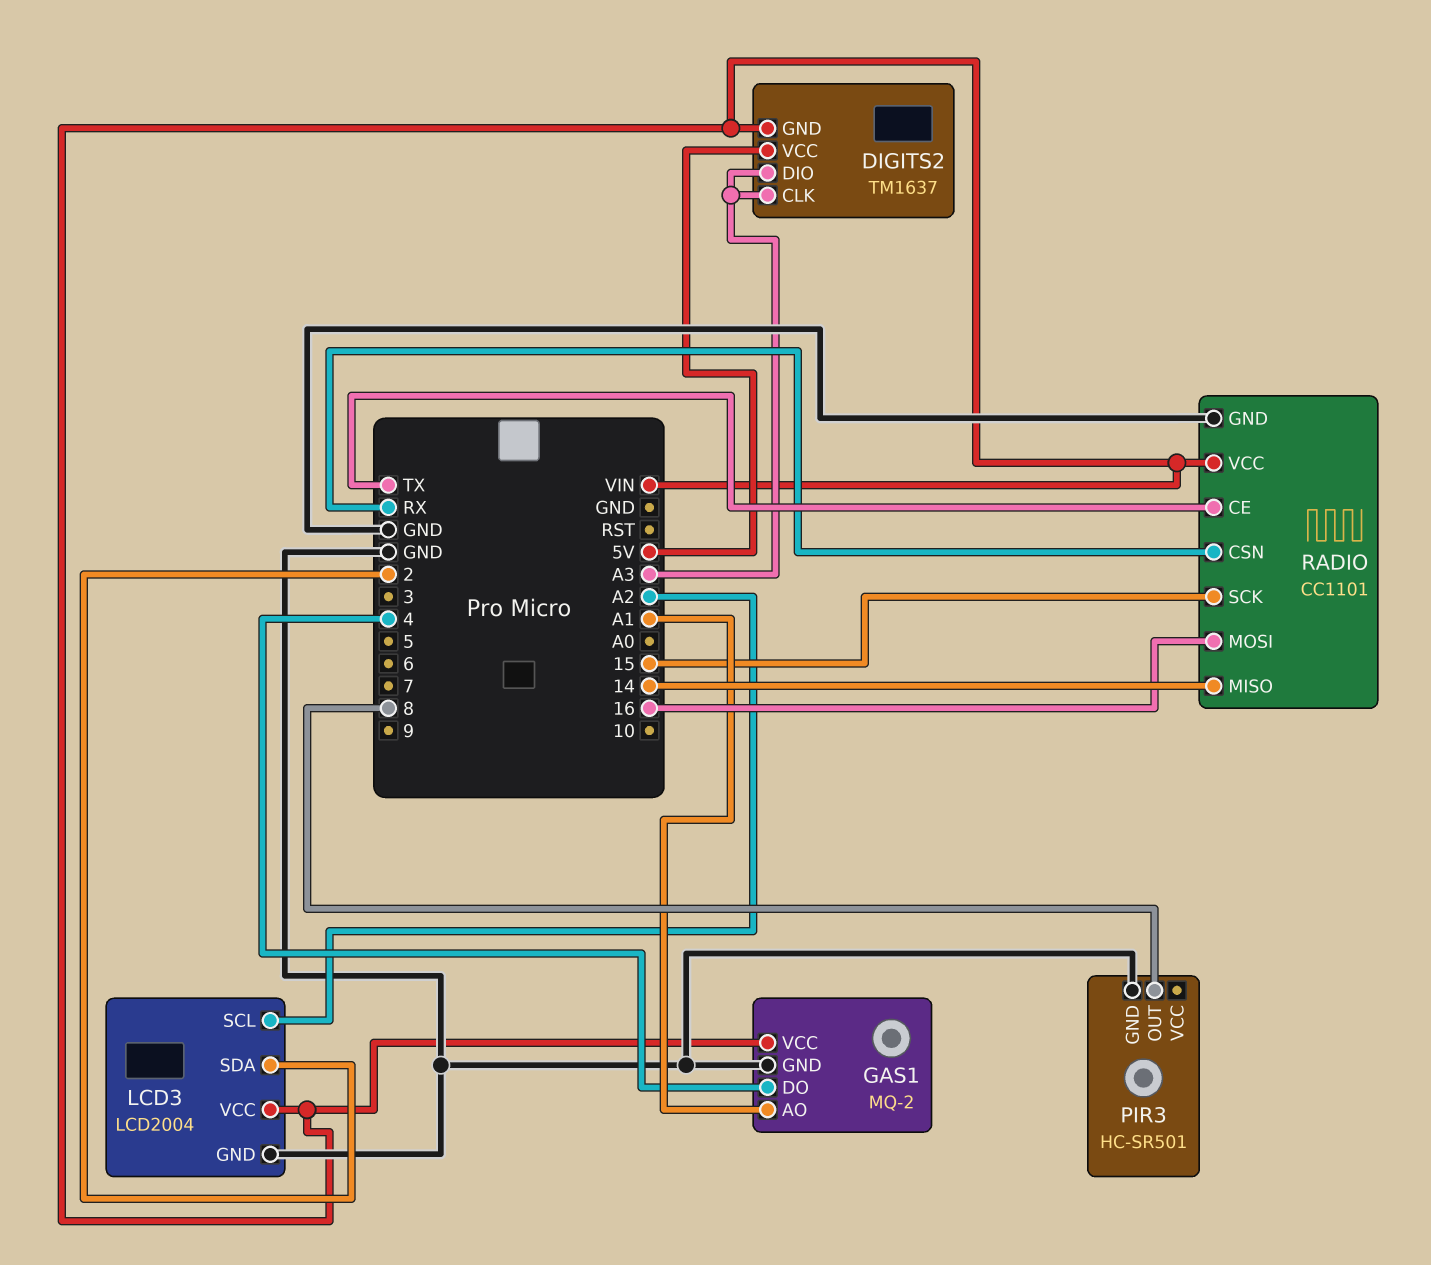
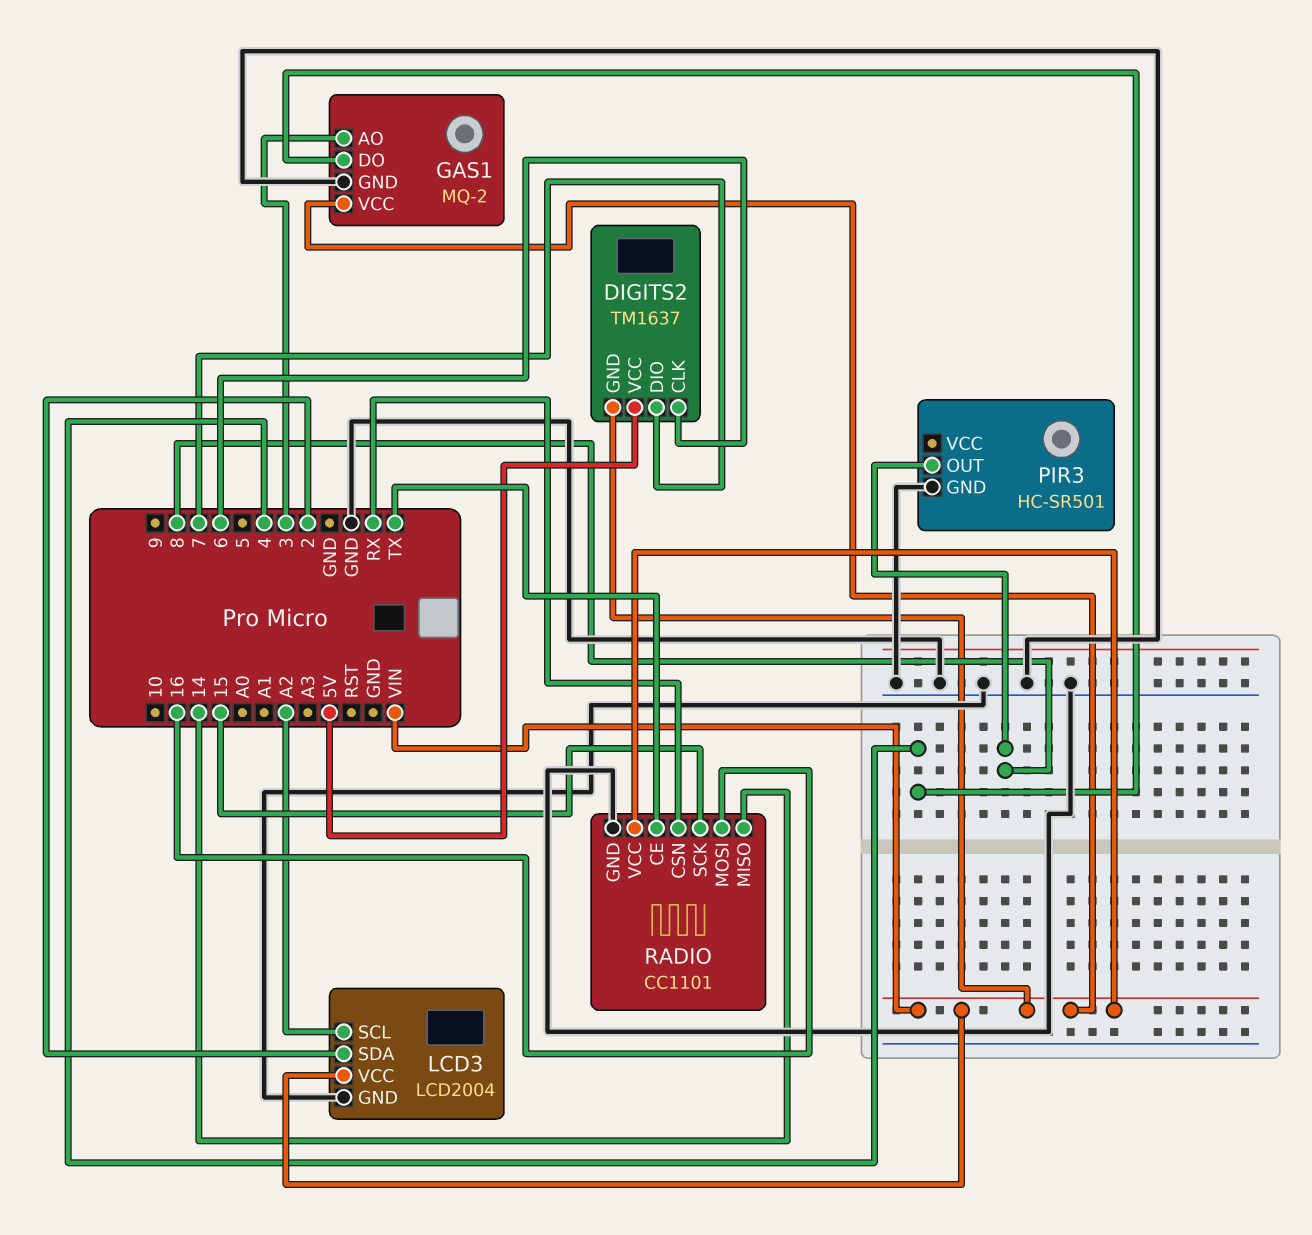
DIGITS2 pin CLK: A3 -> 6
DIGITS2 pin DIO: A3 -> 7
GAS1 pin AO: A1 -> 3

